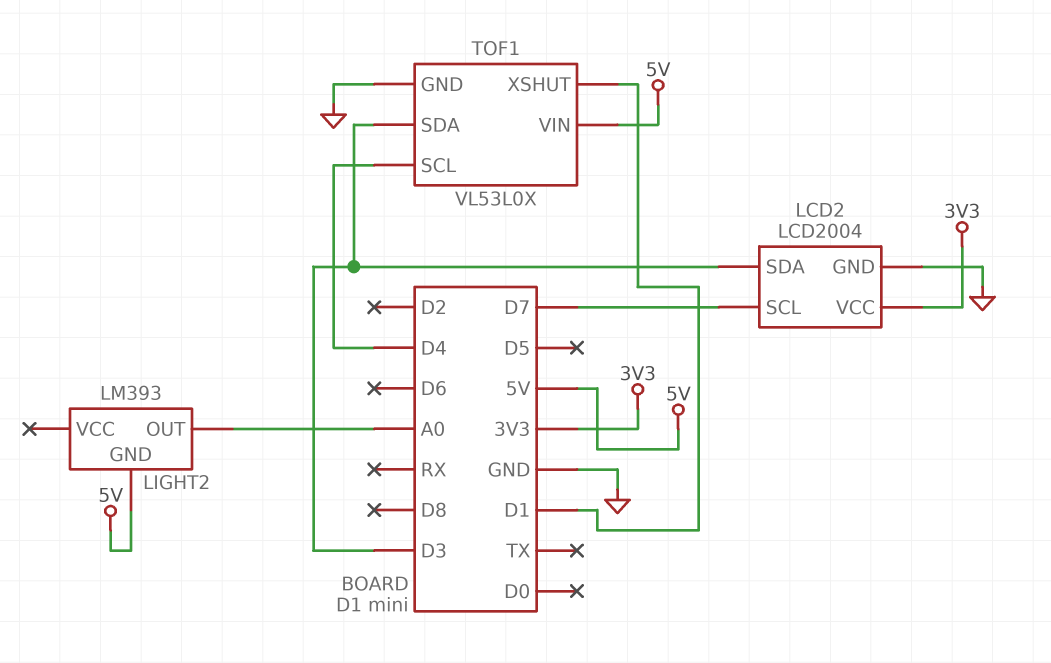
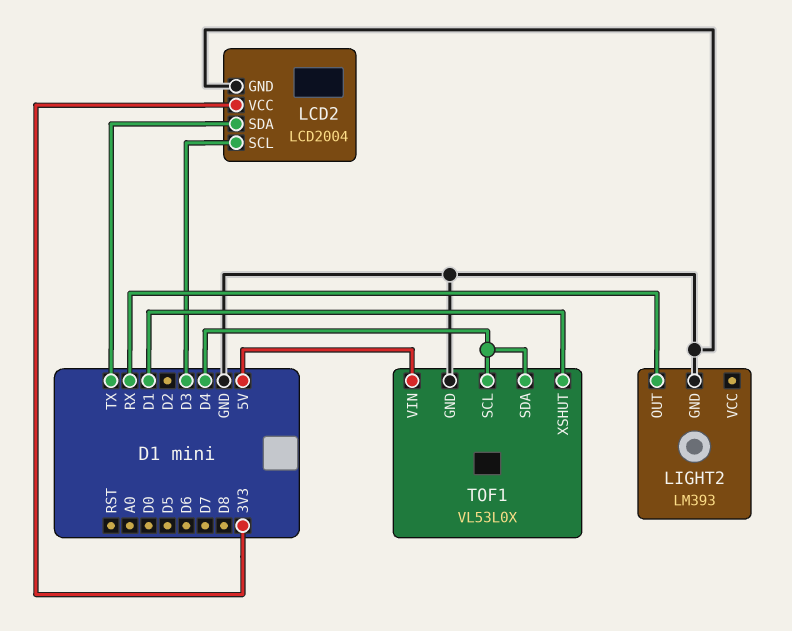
LCD2 pin SCL: D7 -> D3
LCD2 pin SDA: D3 -> TX
LIGHT2 pin GND: 5V -> GND
LIGHT2 pin OUT: A0 -> RX
TOF1 pin SDA: D3 -> D4

